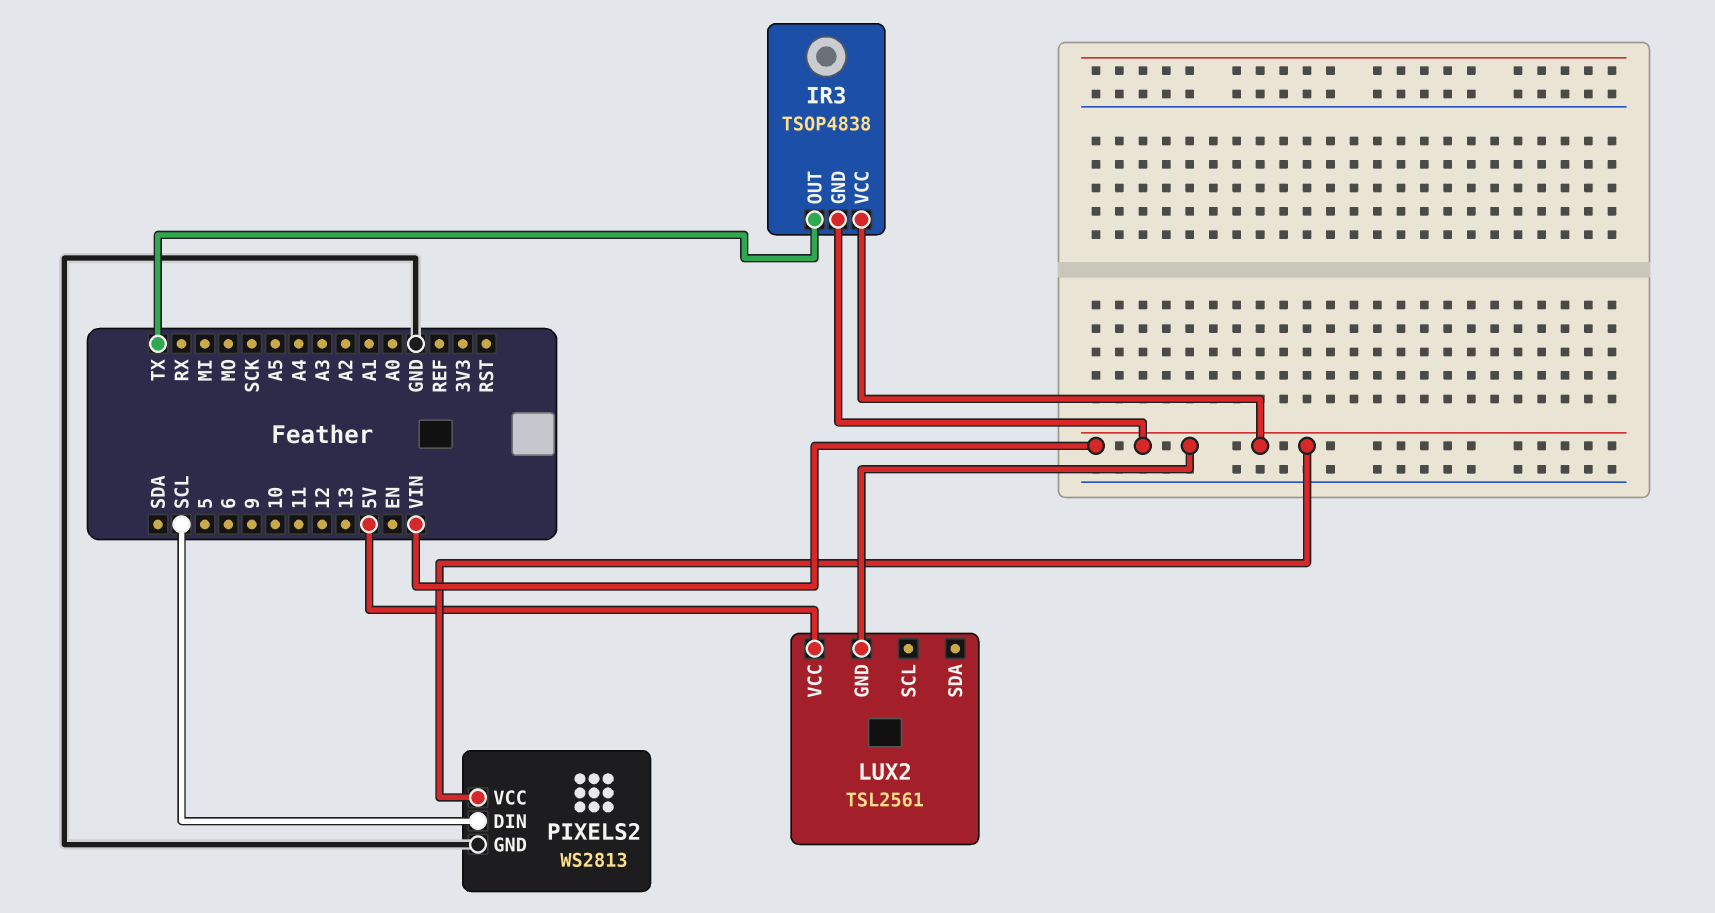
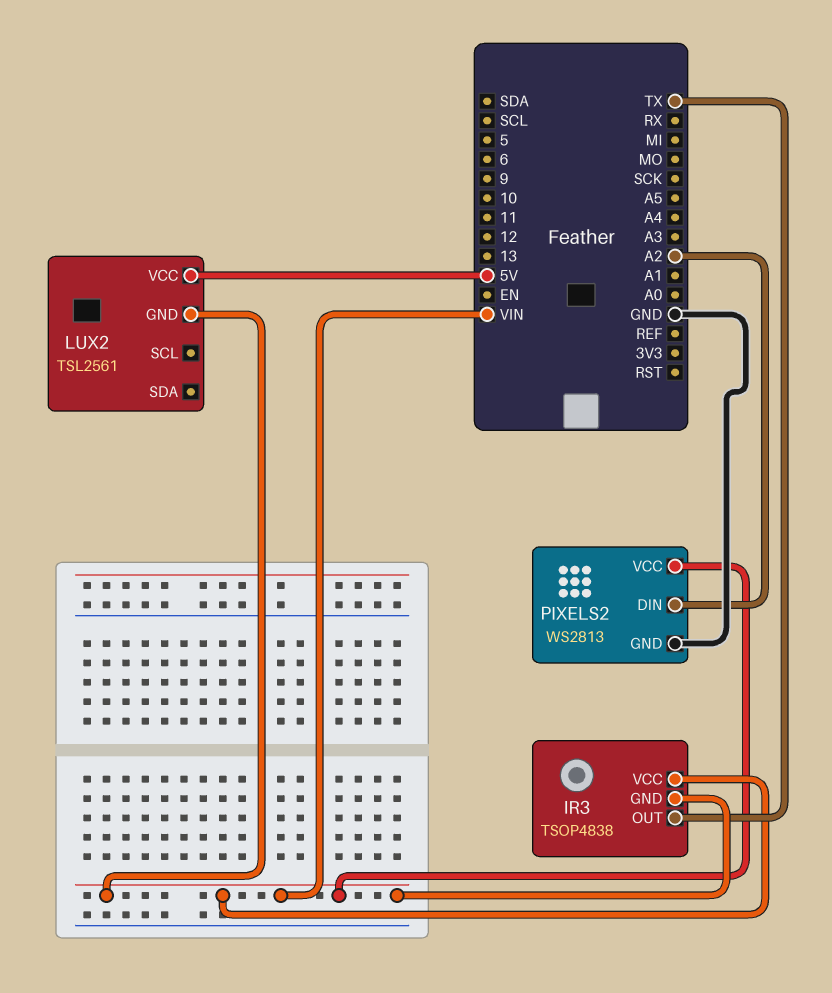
PIXELS2 pin DIN: SCL -> A2

